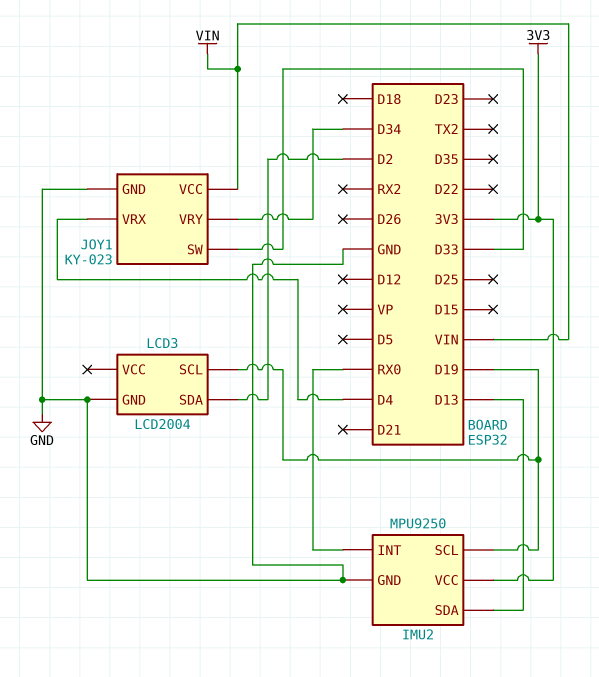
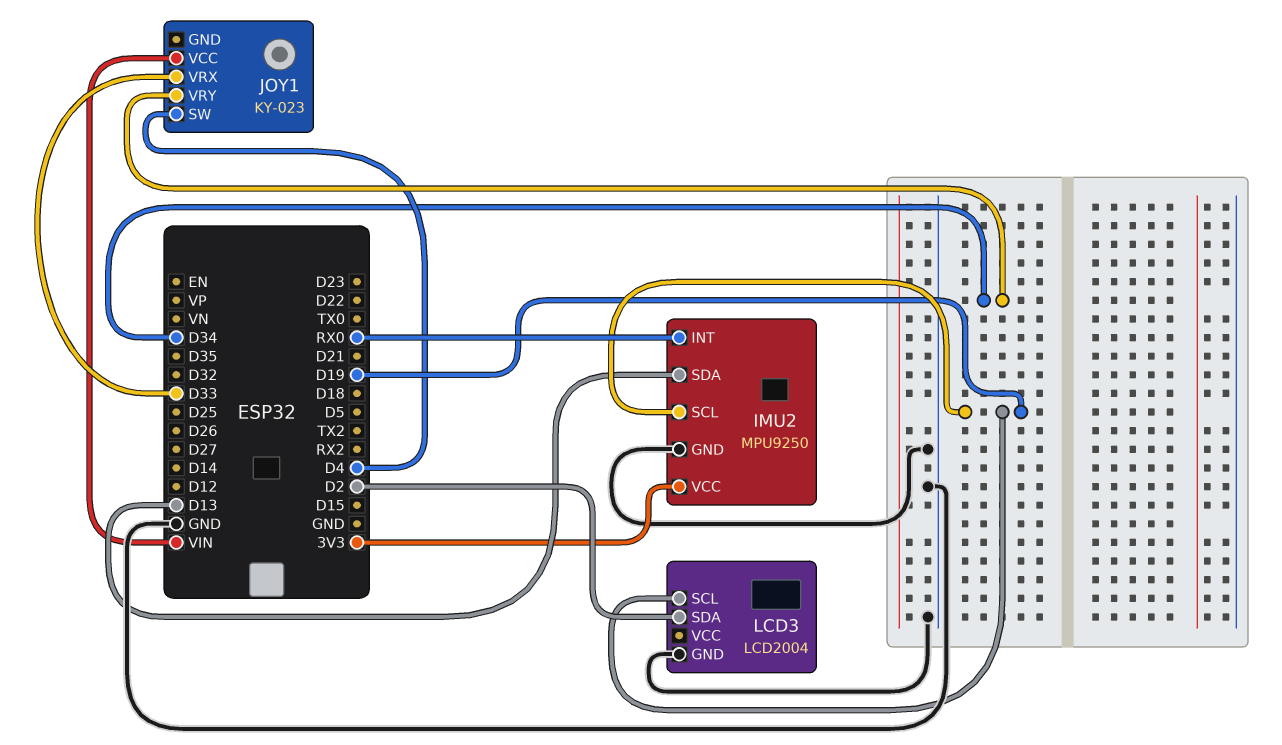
JOY1 pin GND: GND -> none
JOY1 pin SW: D33 -> D4
JOY1 pin VRX: D4 -> D33

